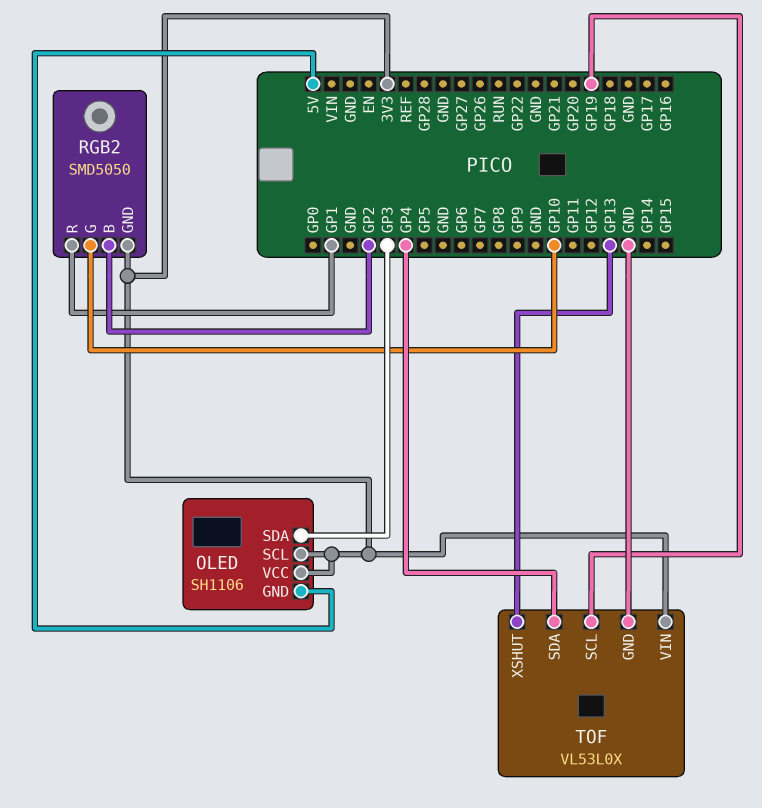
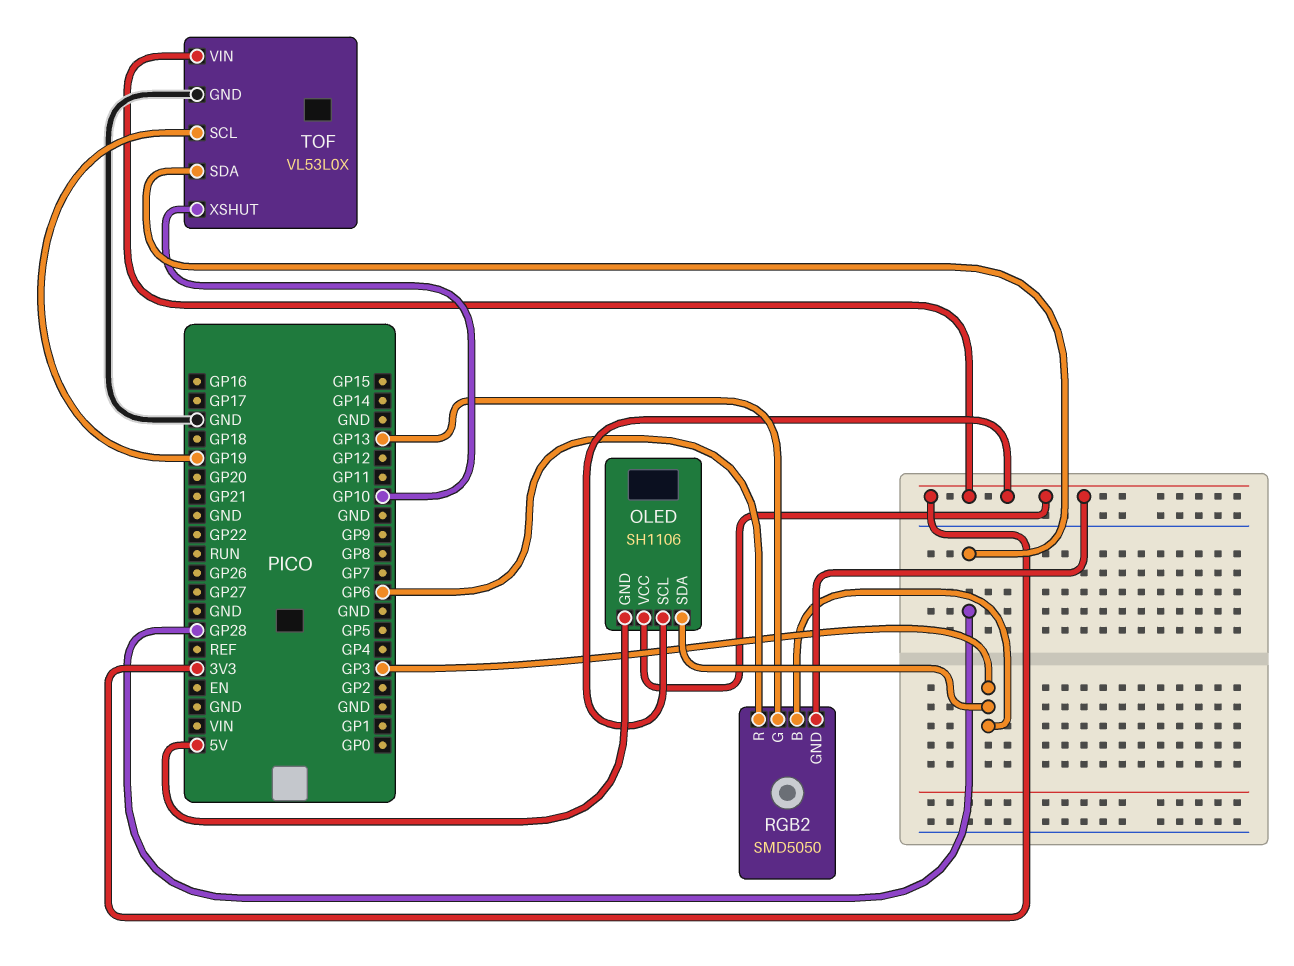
RGB2 pin B: GP2 -> GP3
RGB2 pin G: GP10 -> GP13
RGB2 pin R: GP1 -> GP6
TOF pin SDA: GP4 -> GP28
TOF pin XSHUT: GP13 -> GP10

